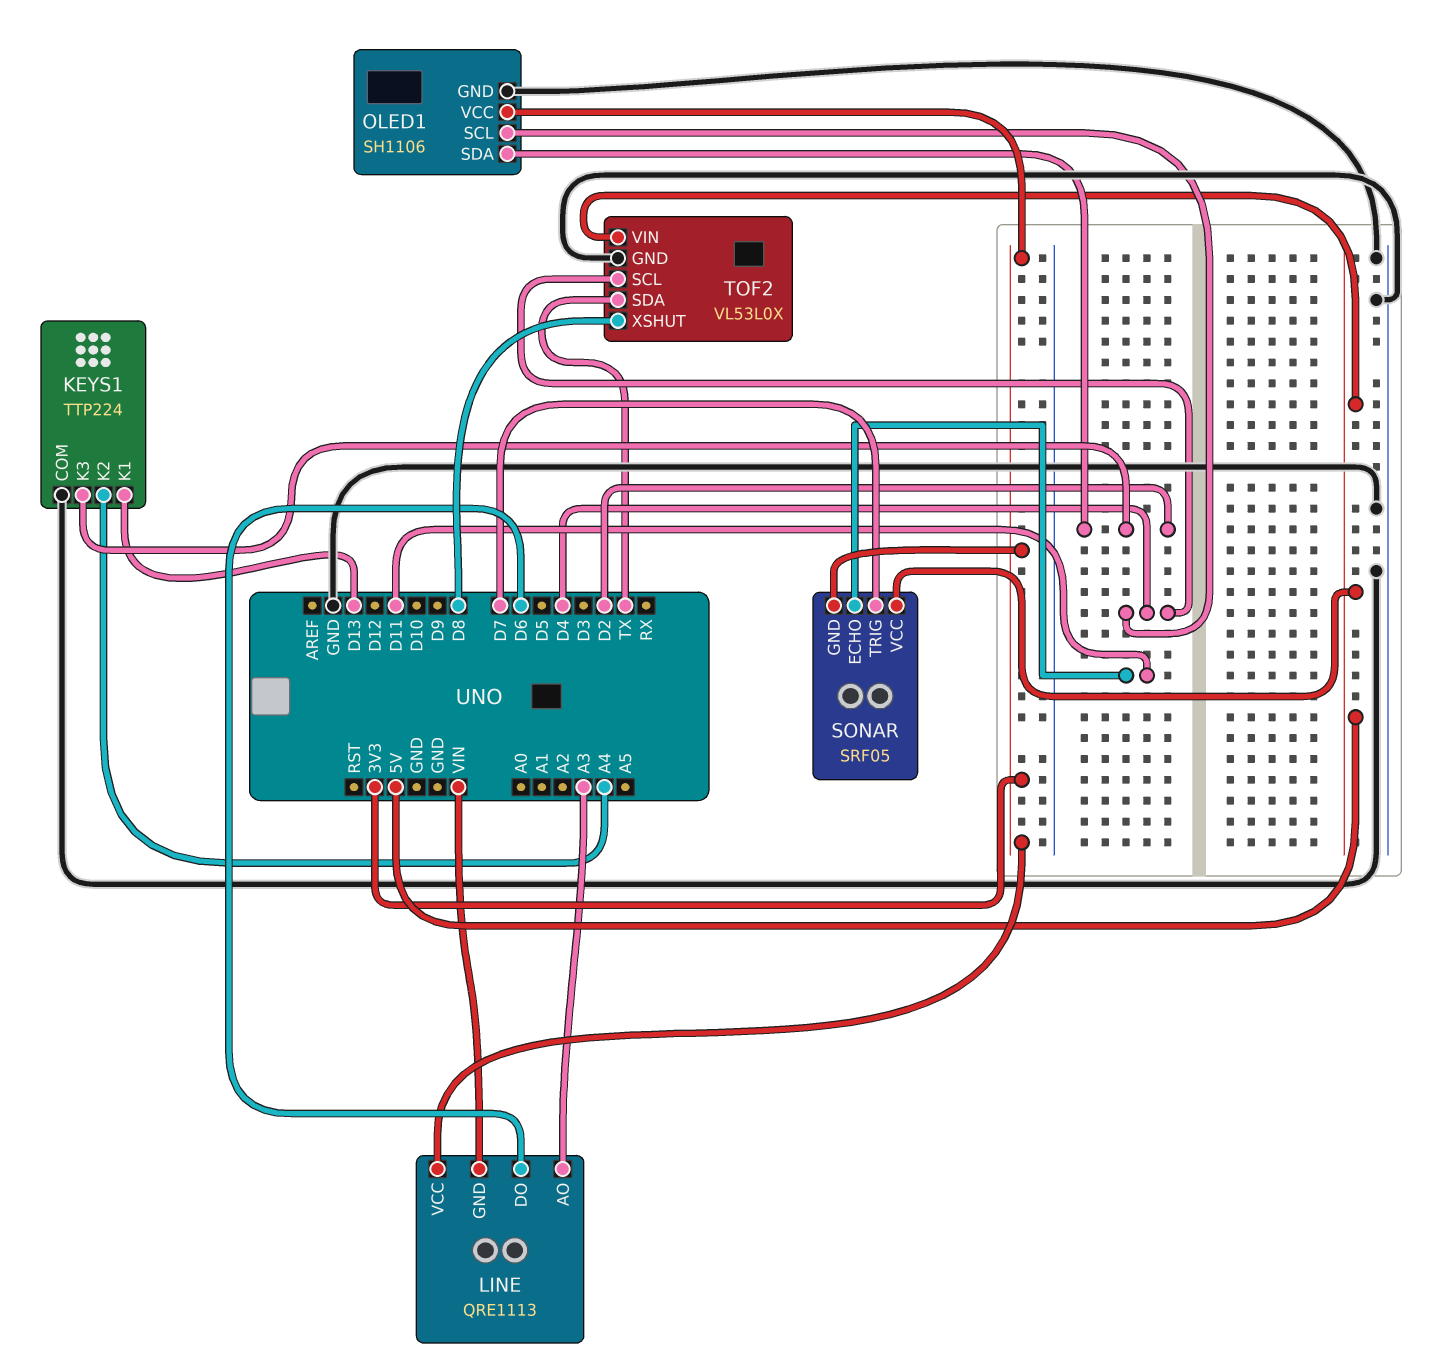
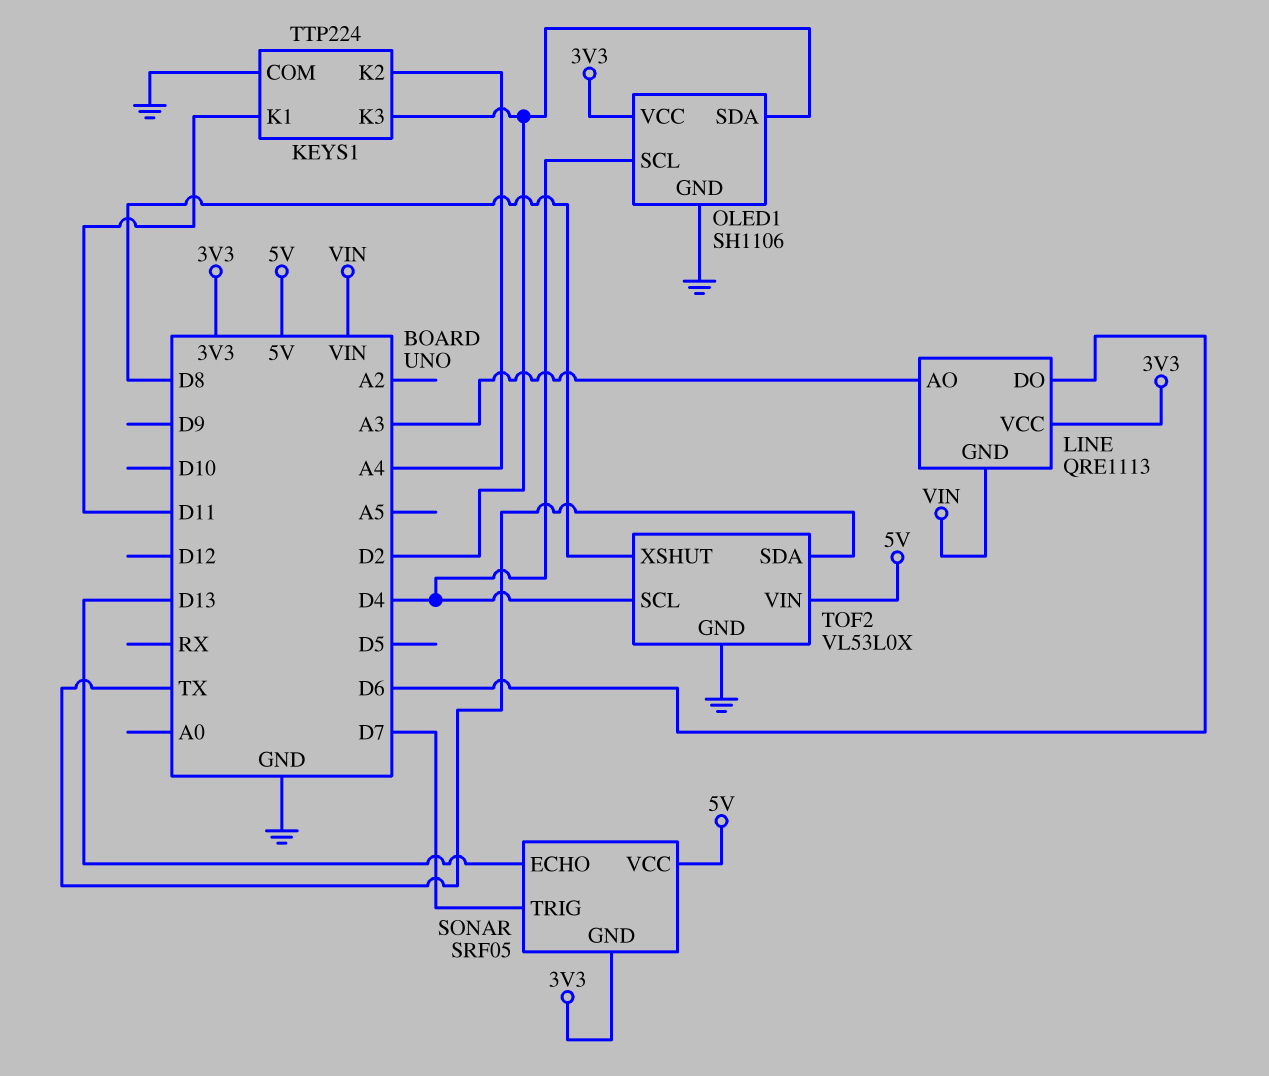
KEYS1 pin K1: D13 -> D11
SONAR pin ECHO: D11 -> D13

